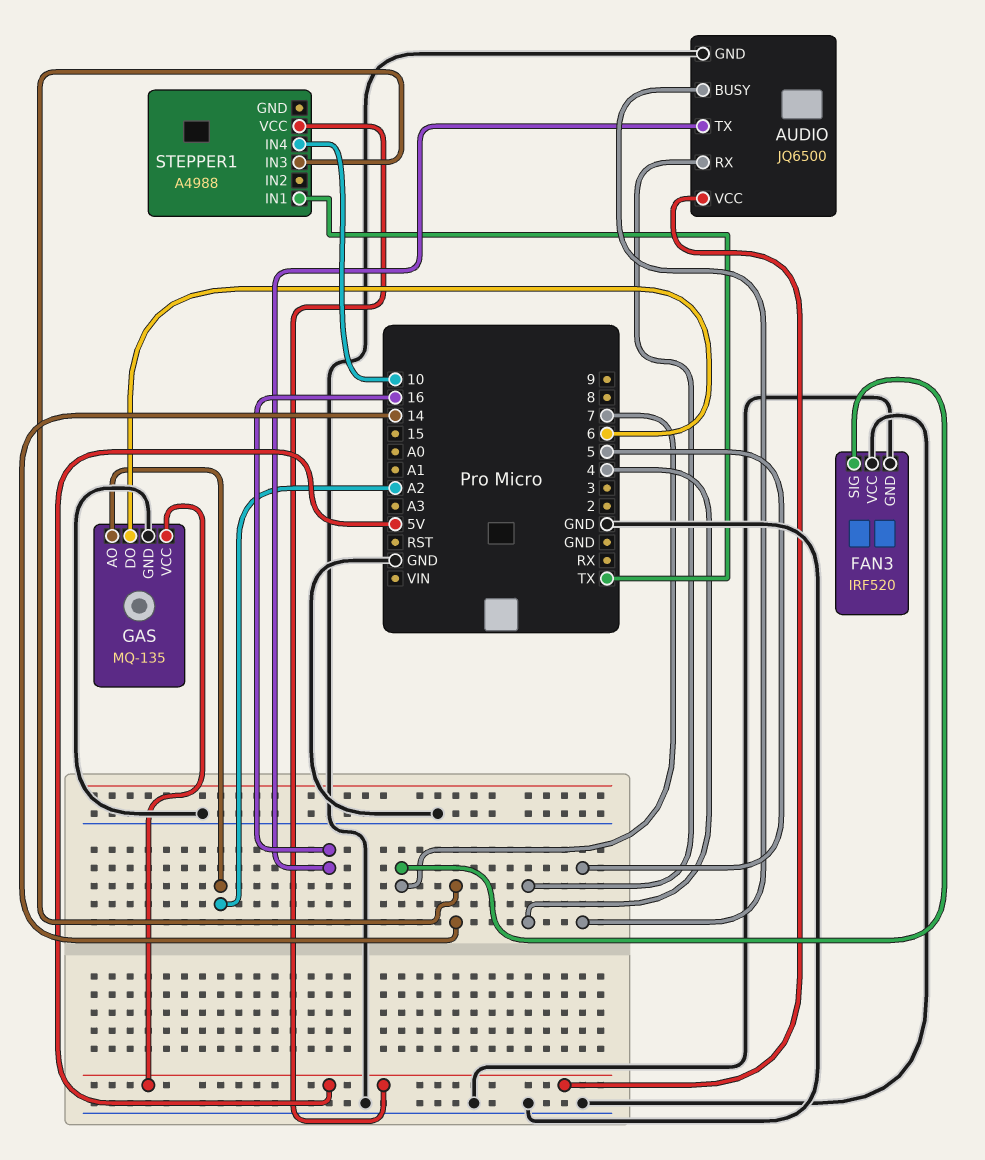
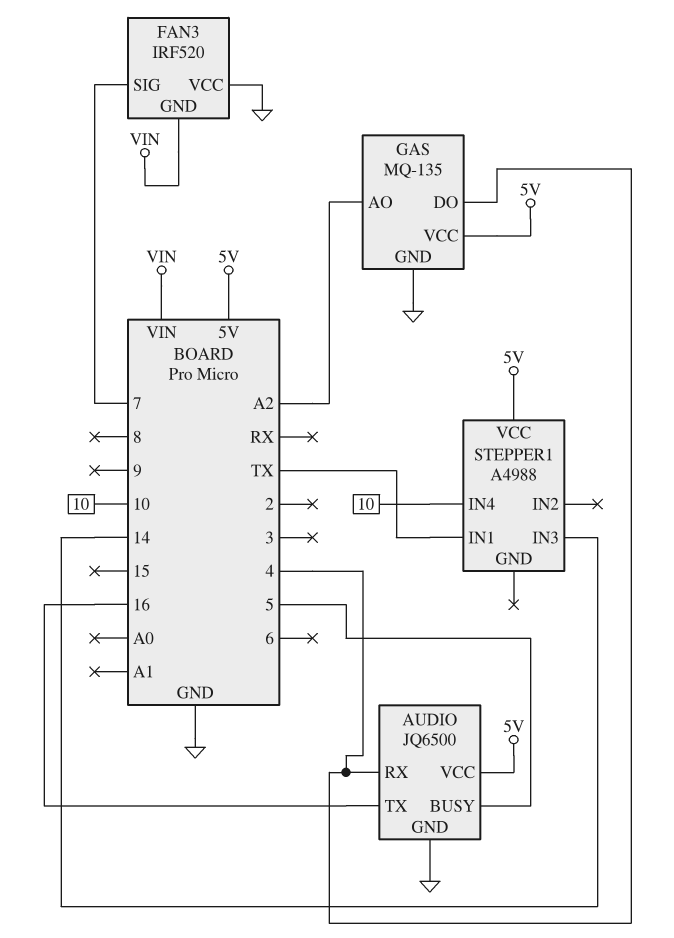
FAN3 pin GND: GND -> VIN
GAS pin DO: 6 -> 4

